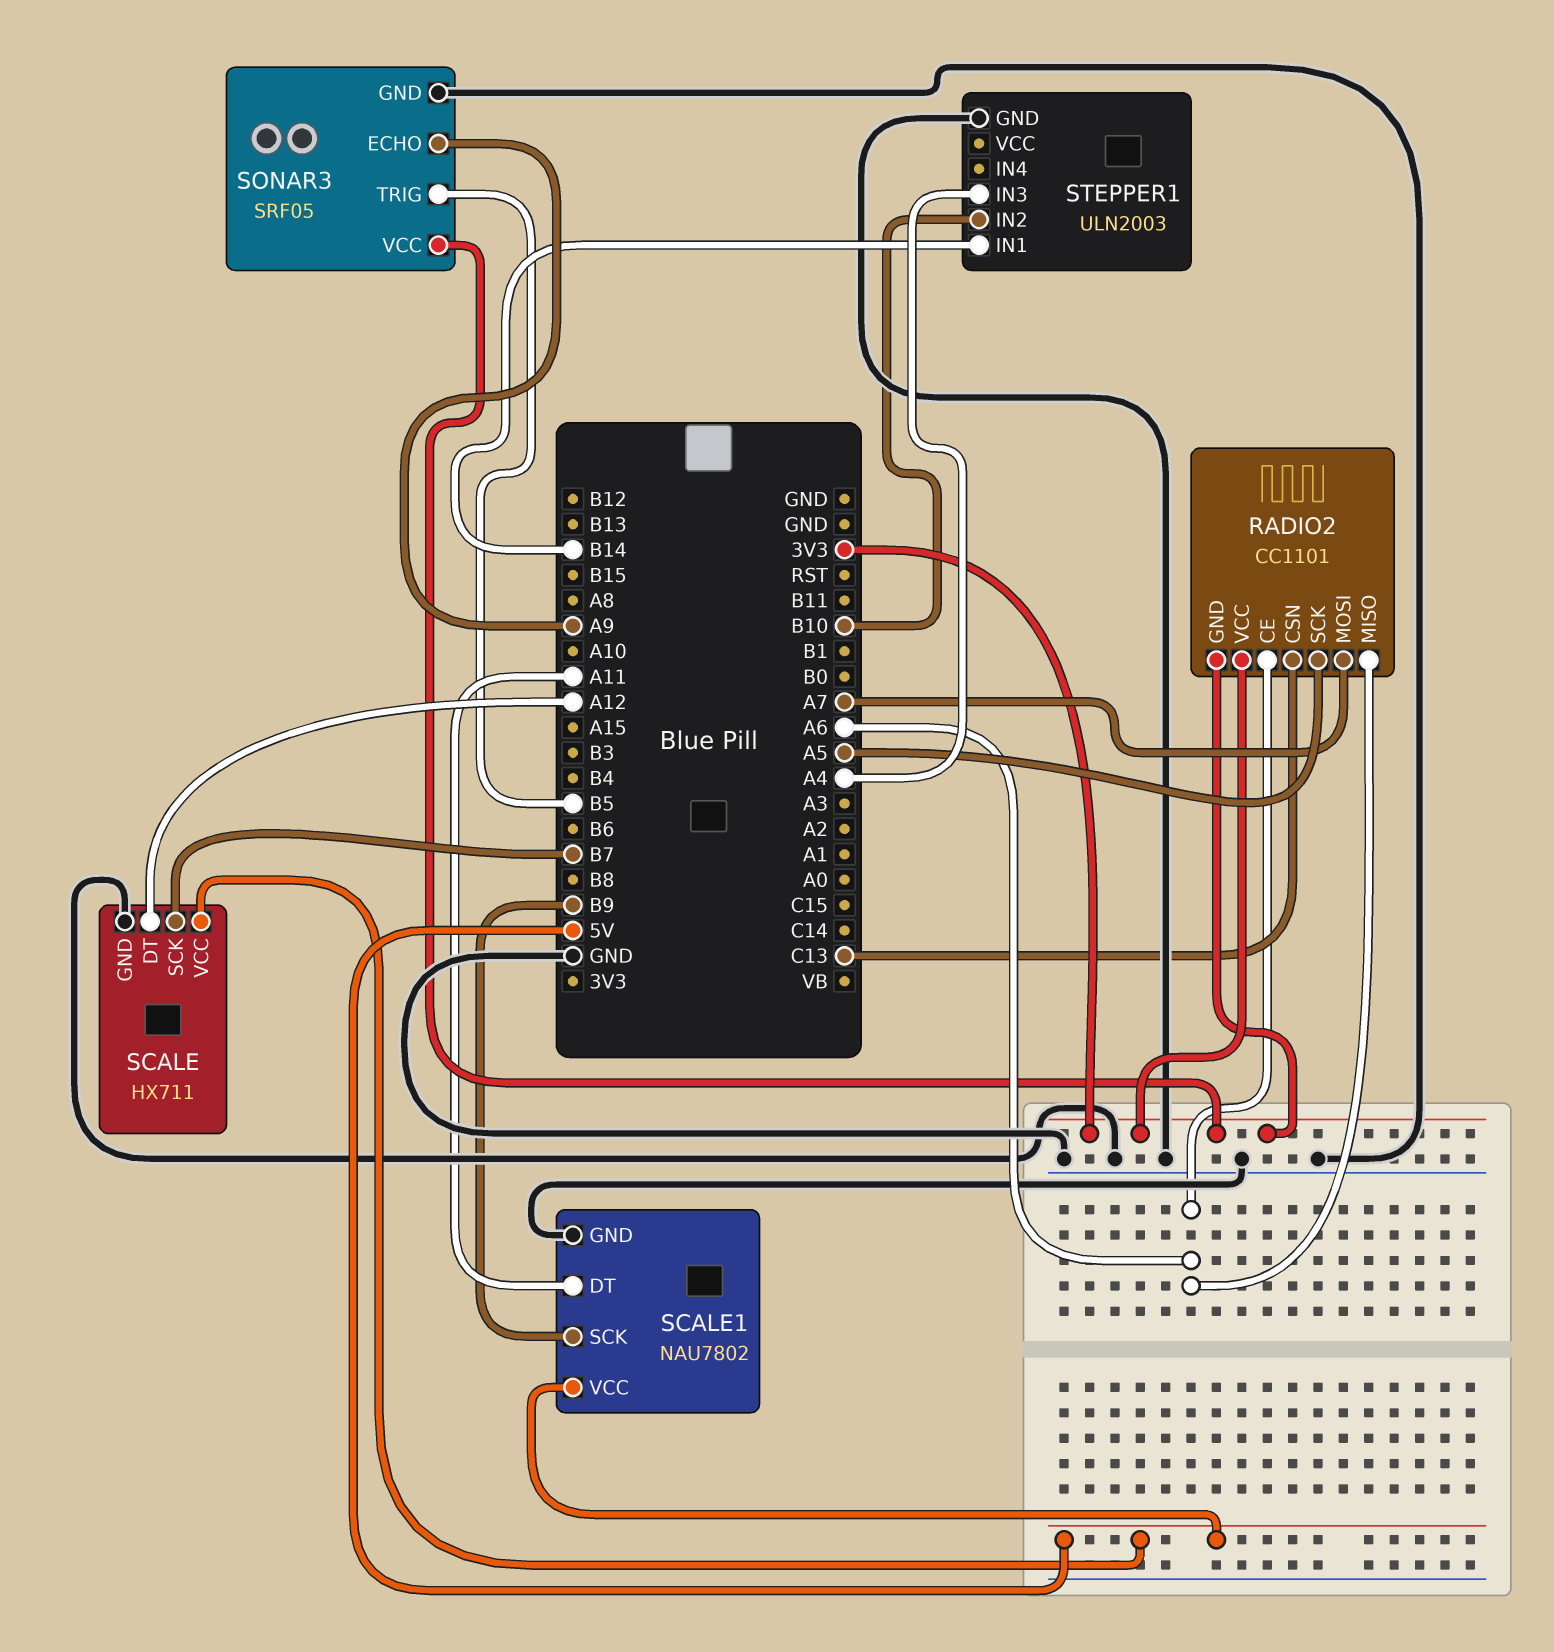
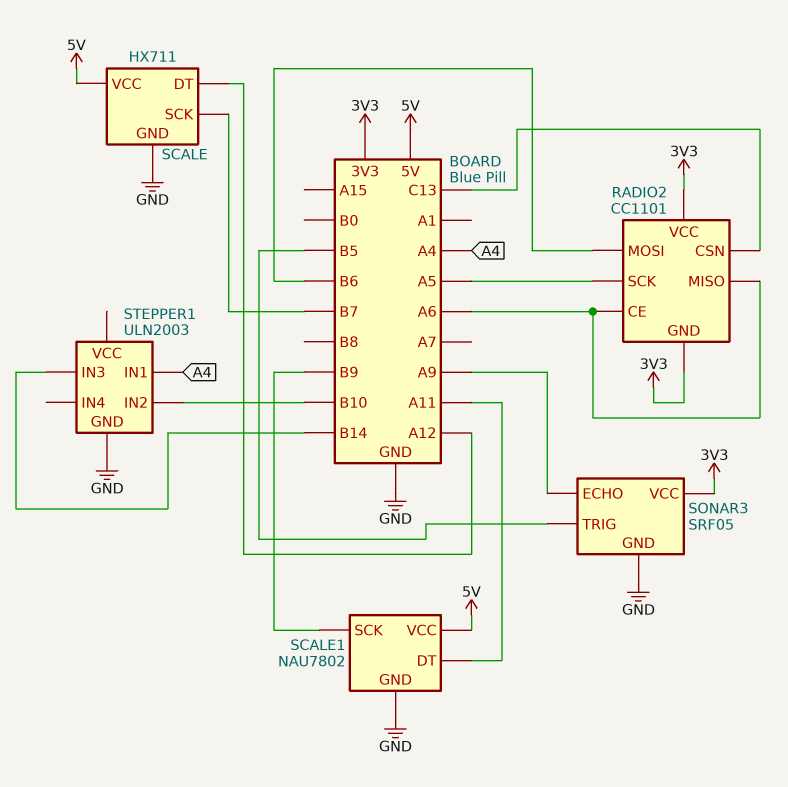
RADIO2 pin MOSI: A7 -> B6
STEPPER1 pin IN1: B14 -> A4
STEPPER1 pin IN3: A4 -> B14

